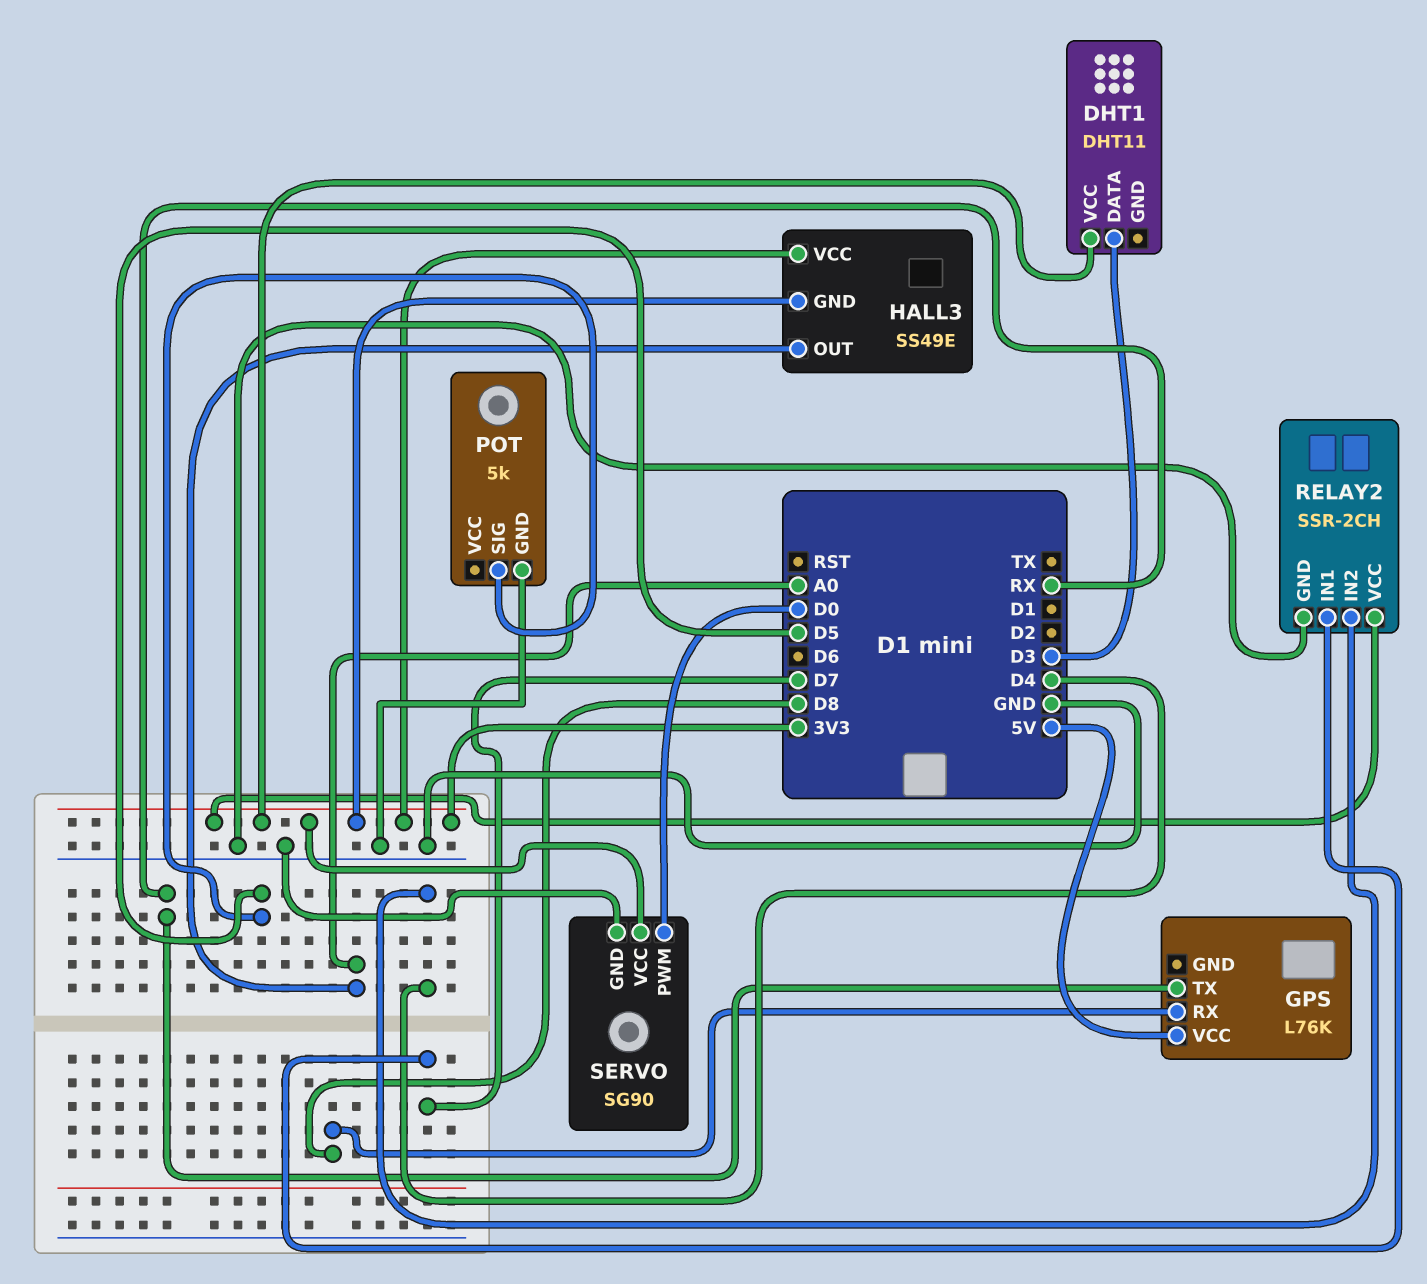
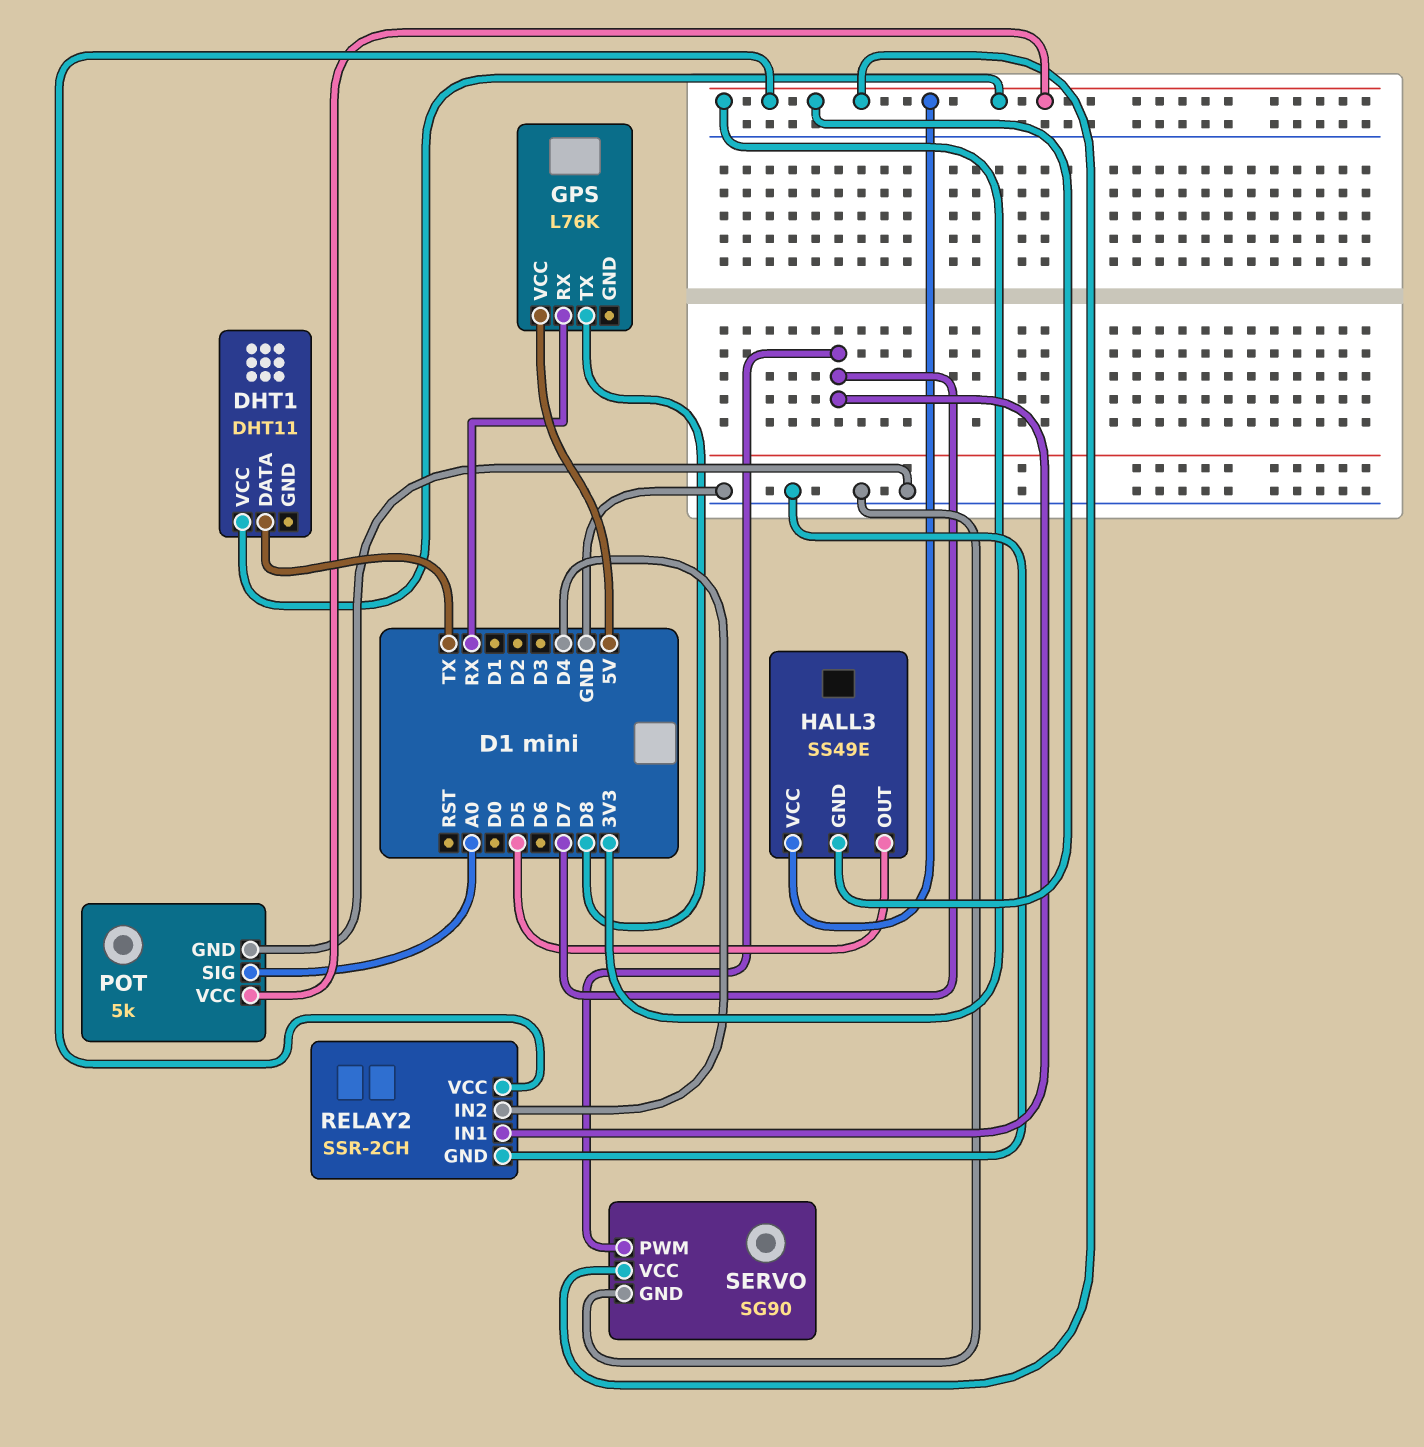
DHT1 pin DATA: D3 -> TX
GPS pin RX: D8 -> RX
GPS pin TX: RX -> D8
HALL3 pin OUT: A0 -> D5
POT pin SIG: D5 -> A0
POT pin VCC: none -> 3V3
SERVO pin PWM: D0 -> D7

